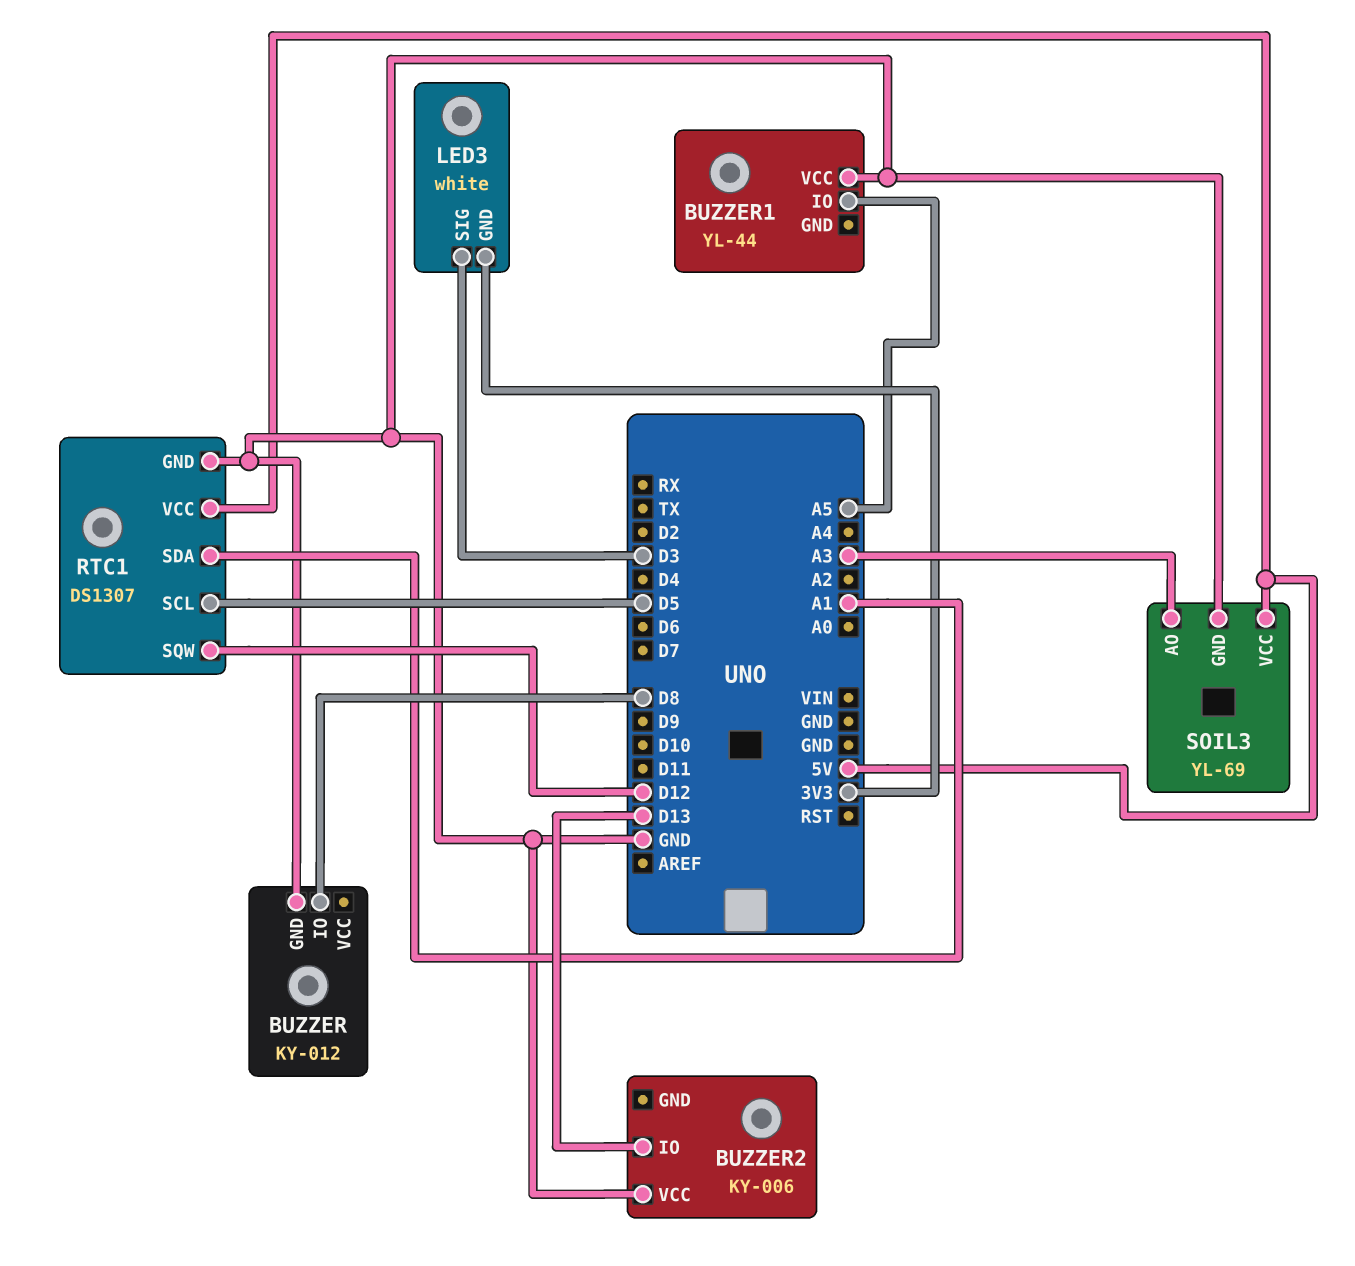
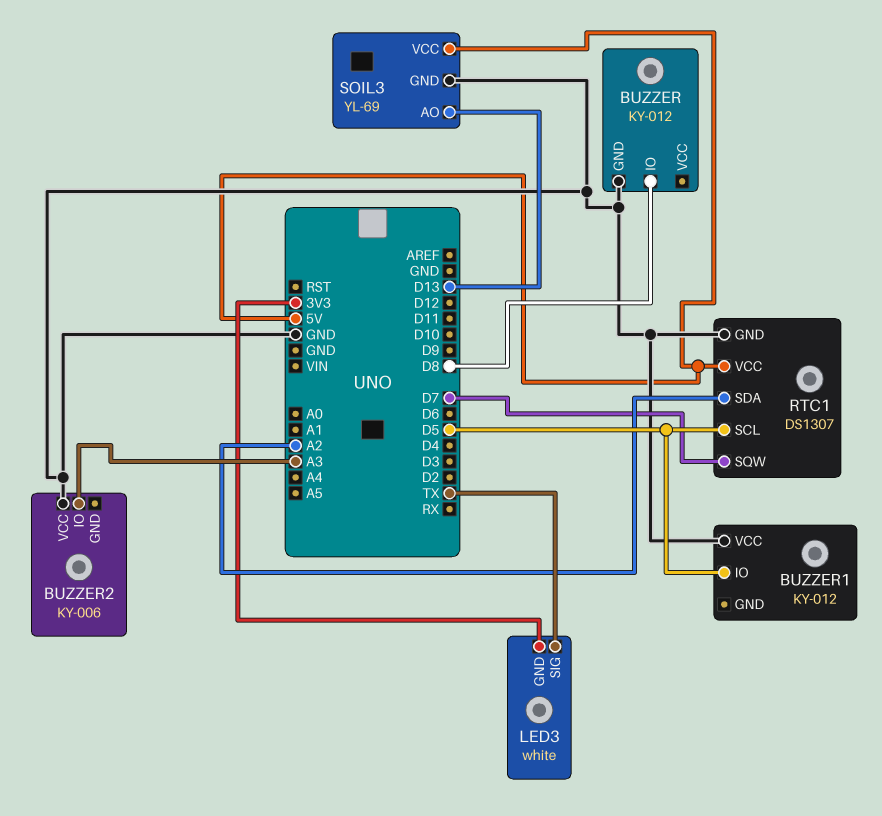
BUZZER1: YL-44 -> KY-012
BUZZER1 pin IO: A5 -> D5
BUZZER2 pin IO: D13 -> A3
LED3 pin SIG: D3 -> TX
RTC1 pin SDA: A1 -> A2
RTC1 pin SQW: D12 -> D7
SOIL3 pin AO: A3 -> D13

